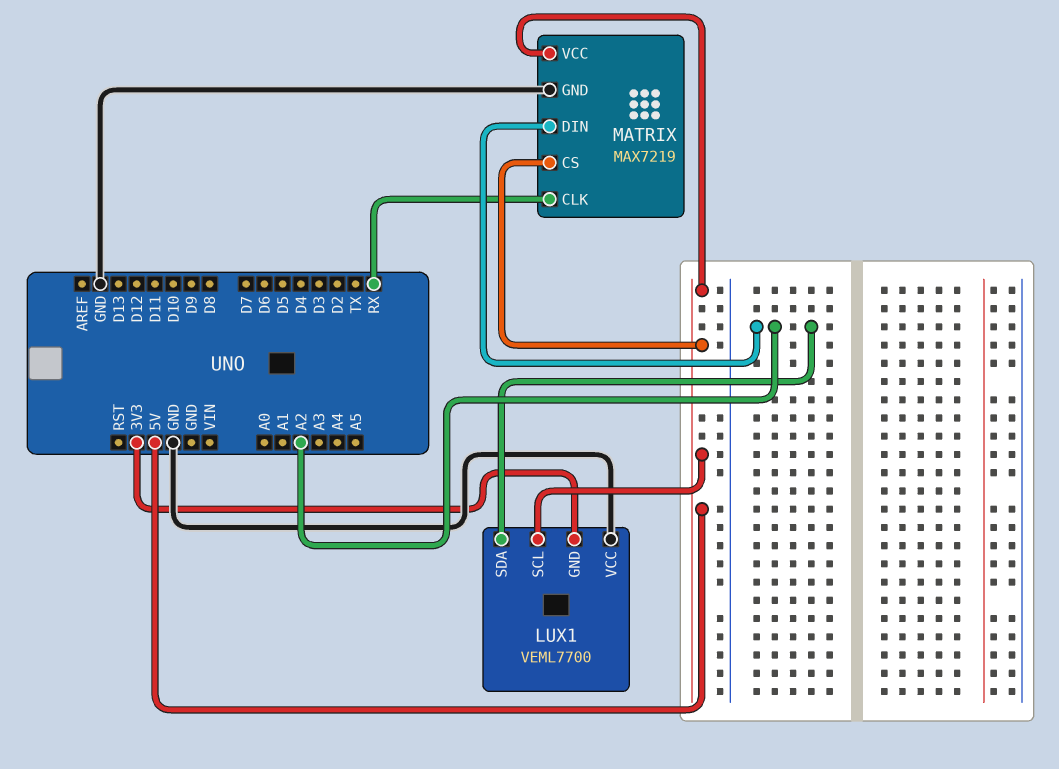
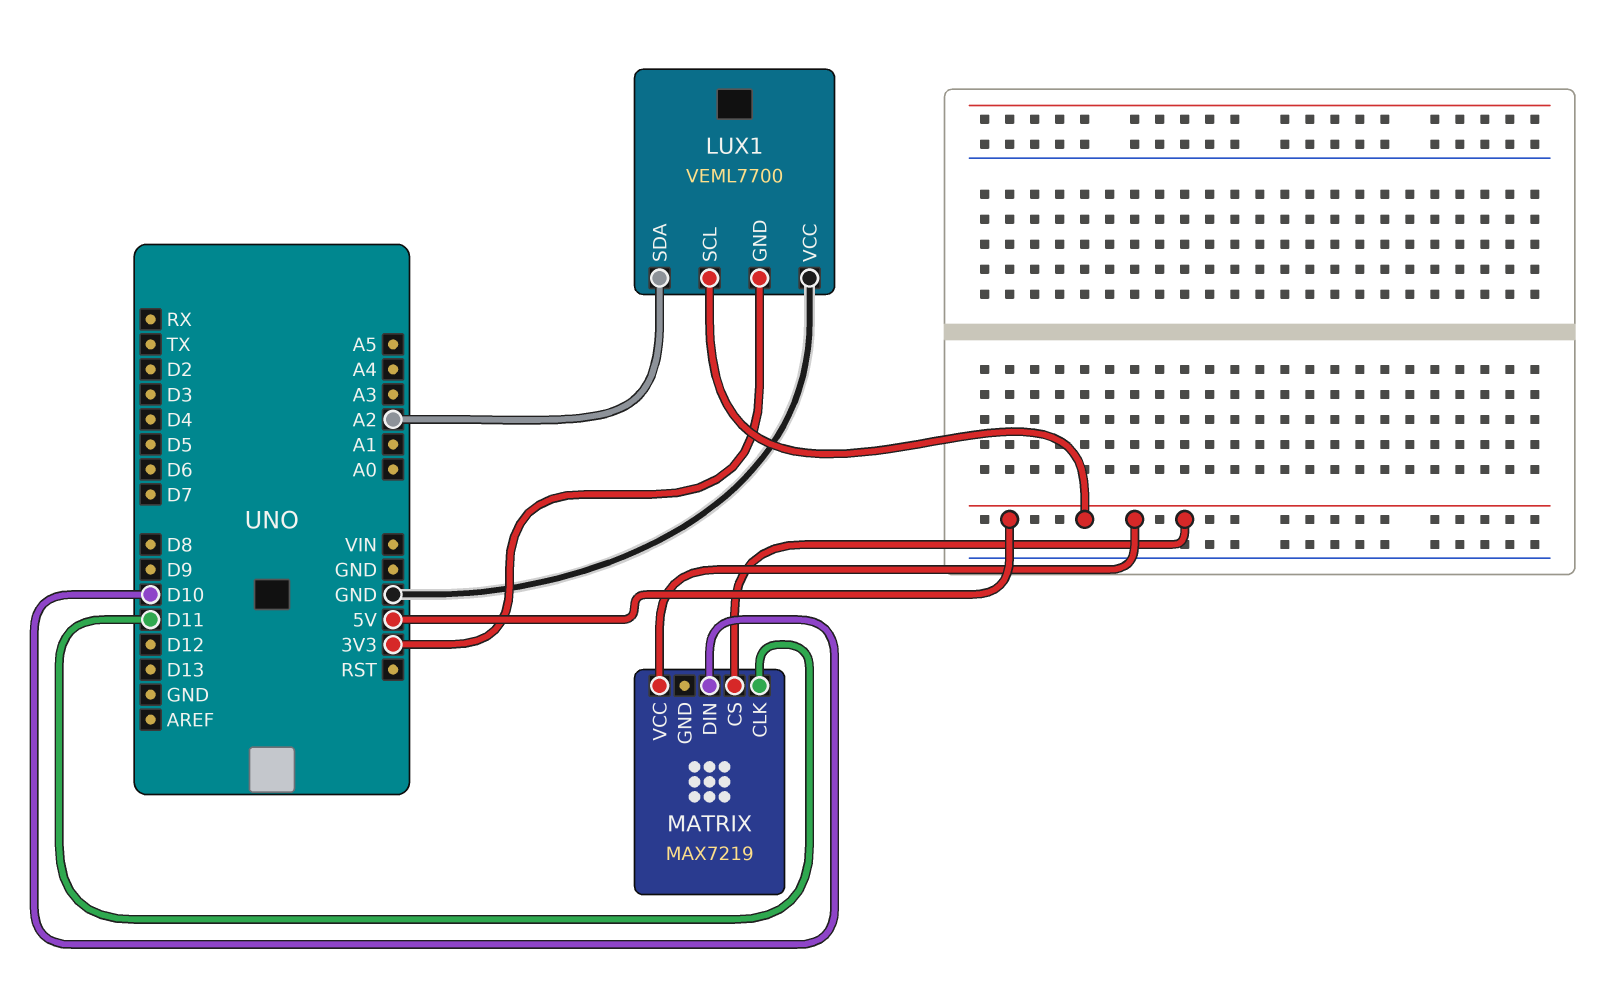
MATRIX pin CLK: RX -> D11
MATRIX pin DIN: A2 -> D10
MATRIX pin GND: GND -> none

